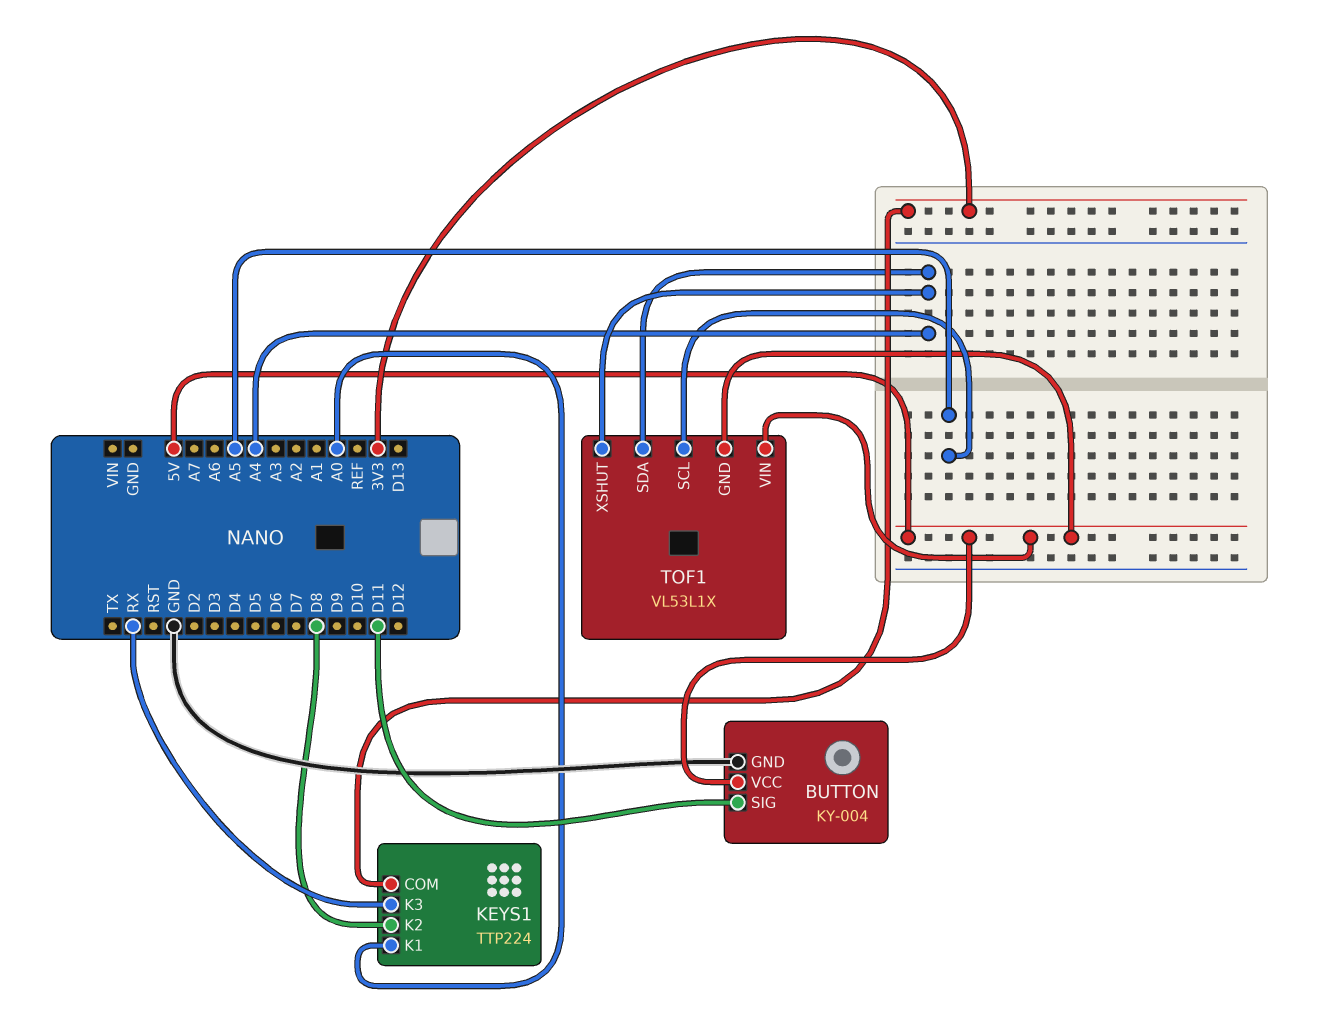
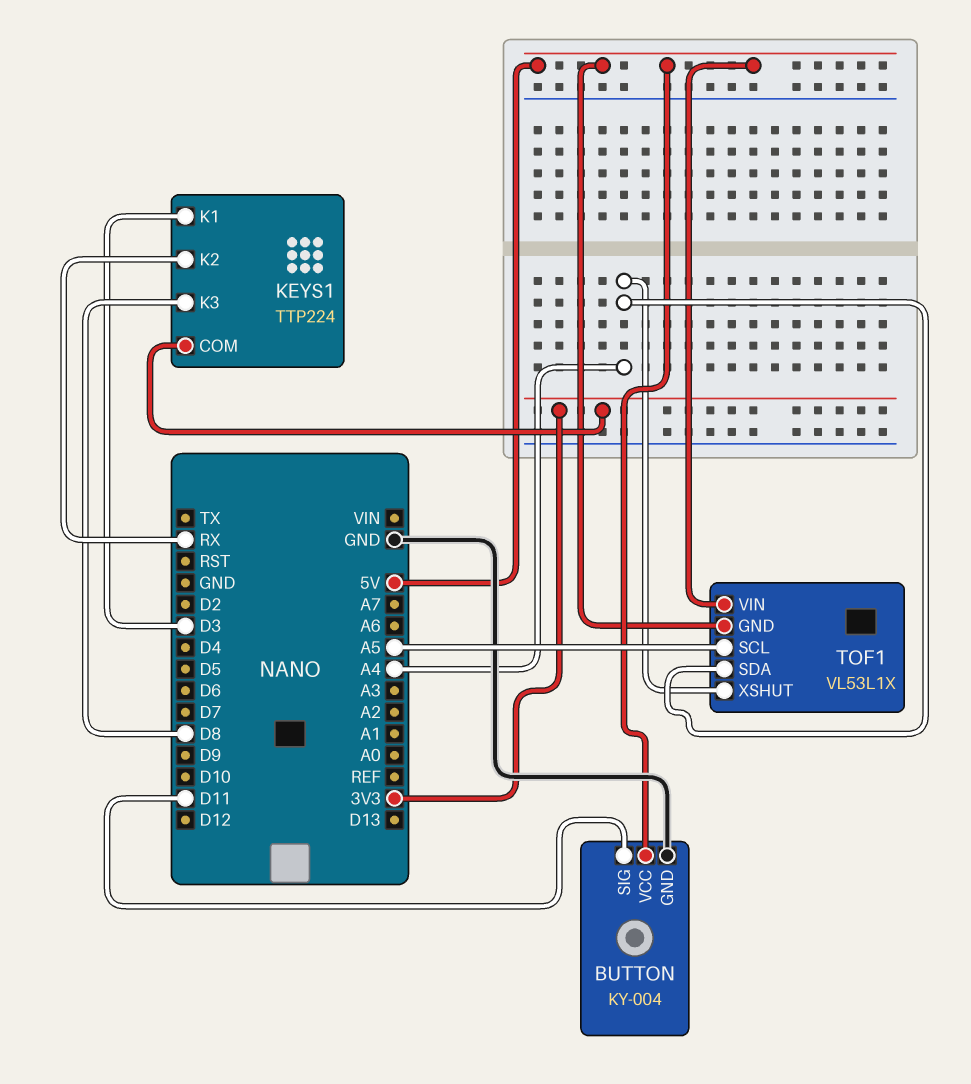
KEYS1 pin K1: A0 -> D3
KEYS1 pin K2: D8 -> RX
KEYS1 pin K3: RX -> D8

